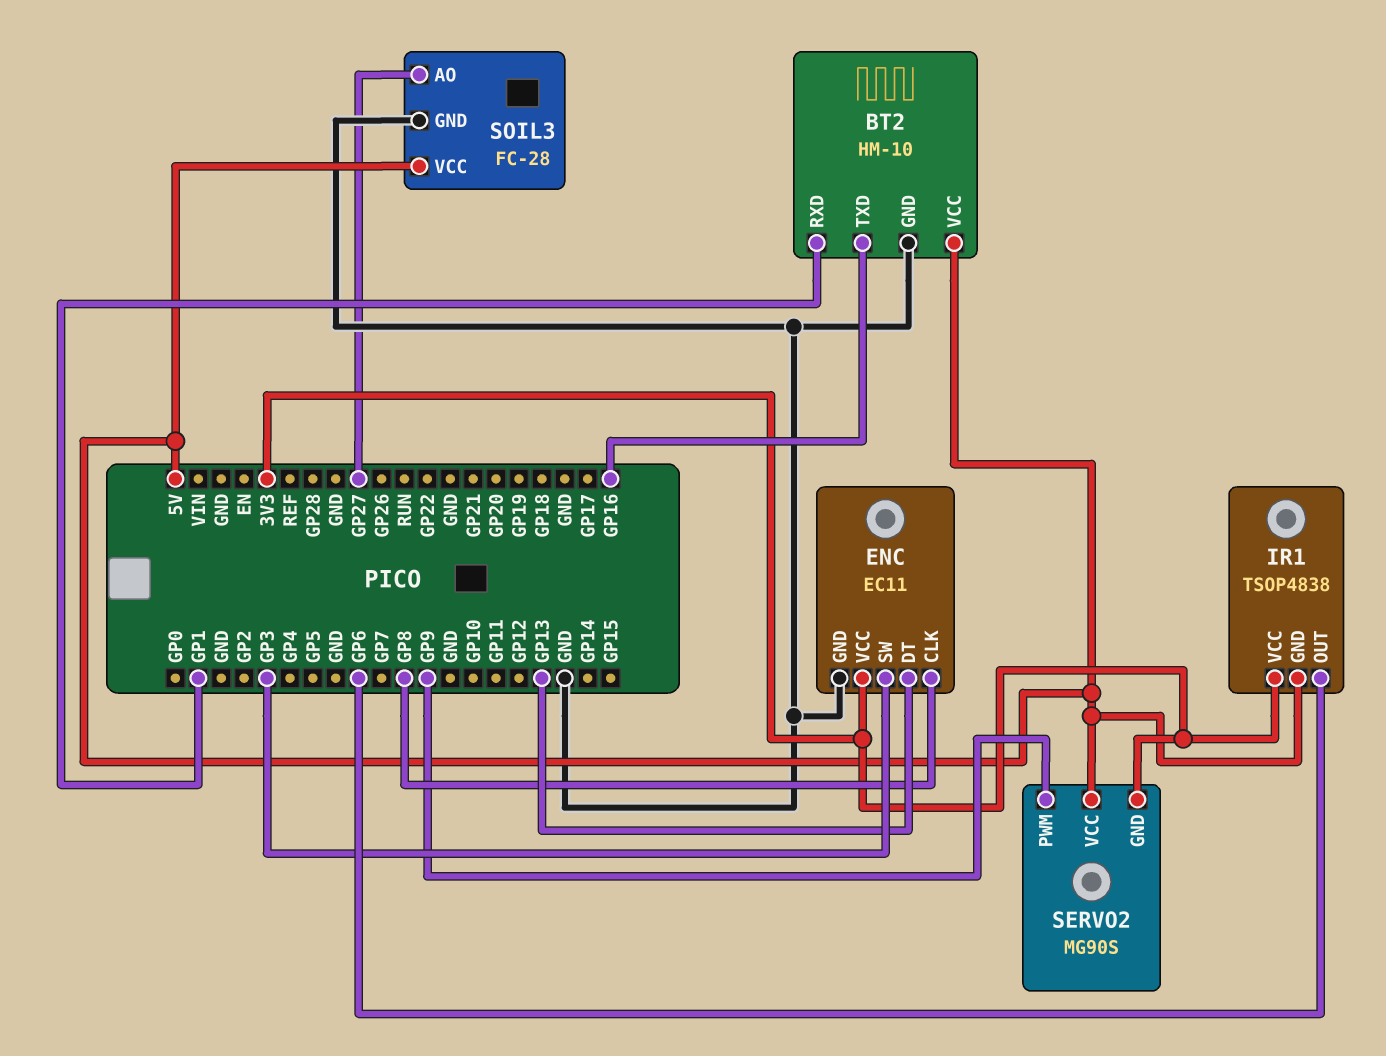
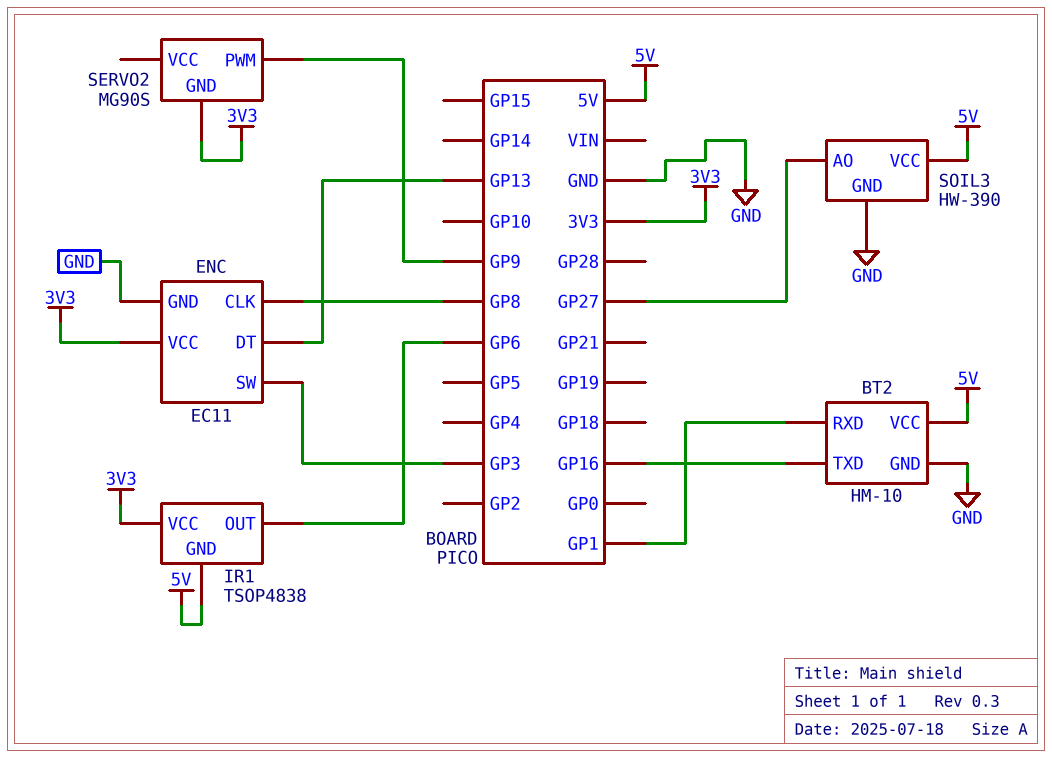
SERVO2 pin VCC: 5V -> none
SOIL3: FC-28 -> HW-390

